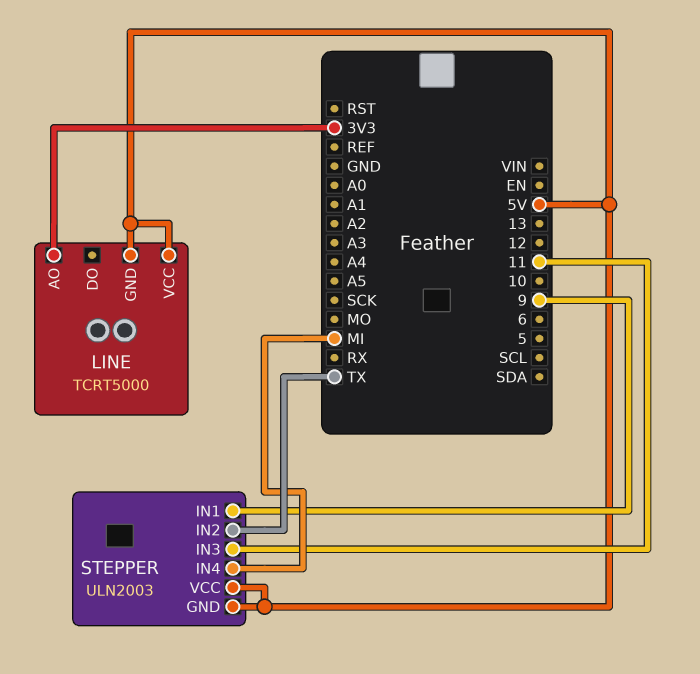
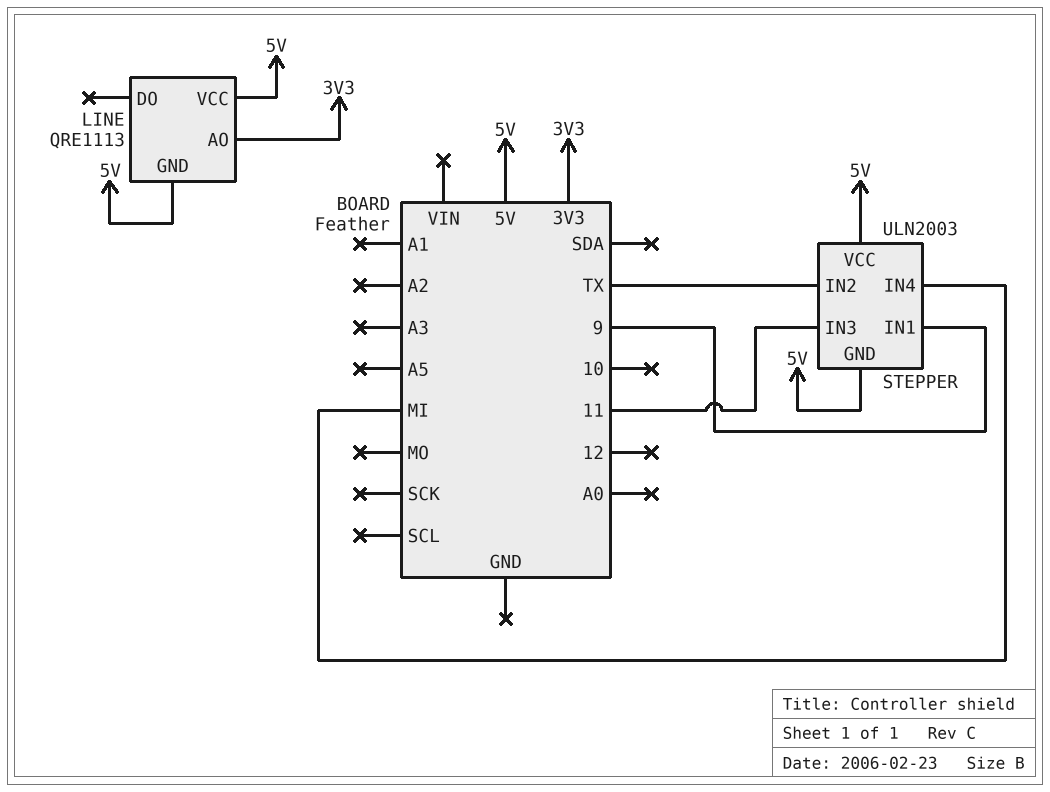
LINE: TCRT5000 -> QRE1113

